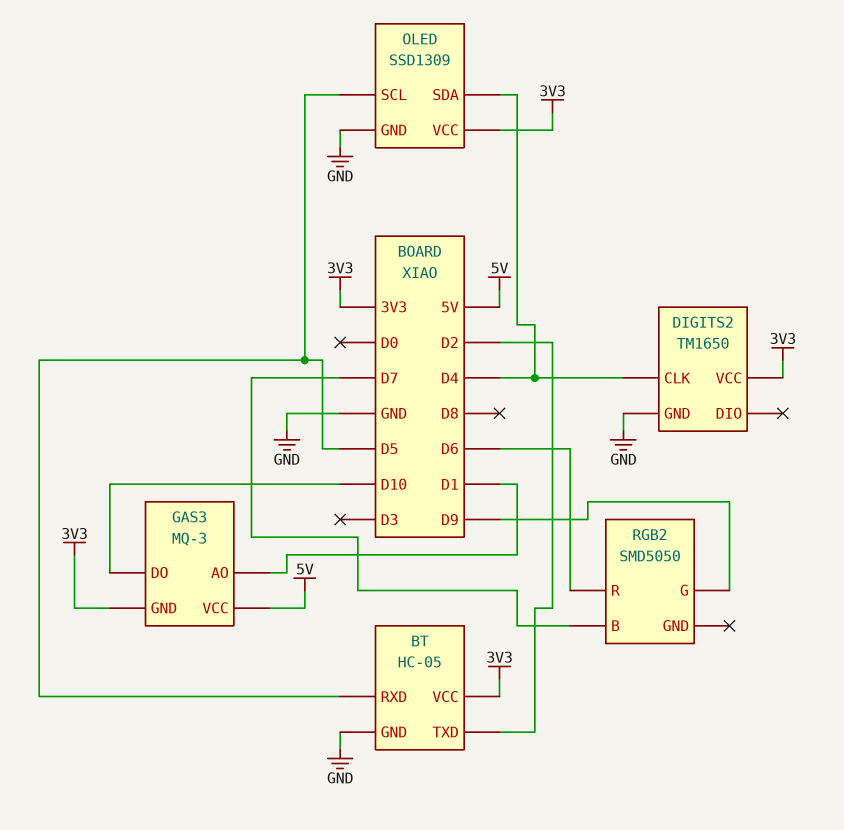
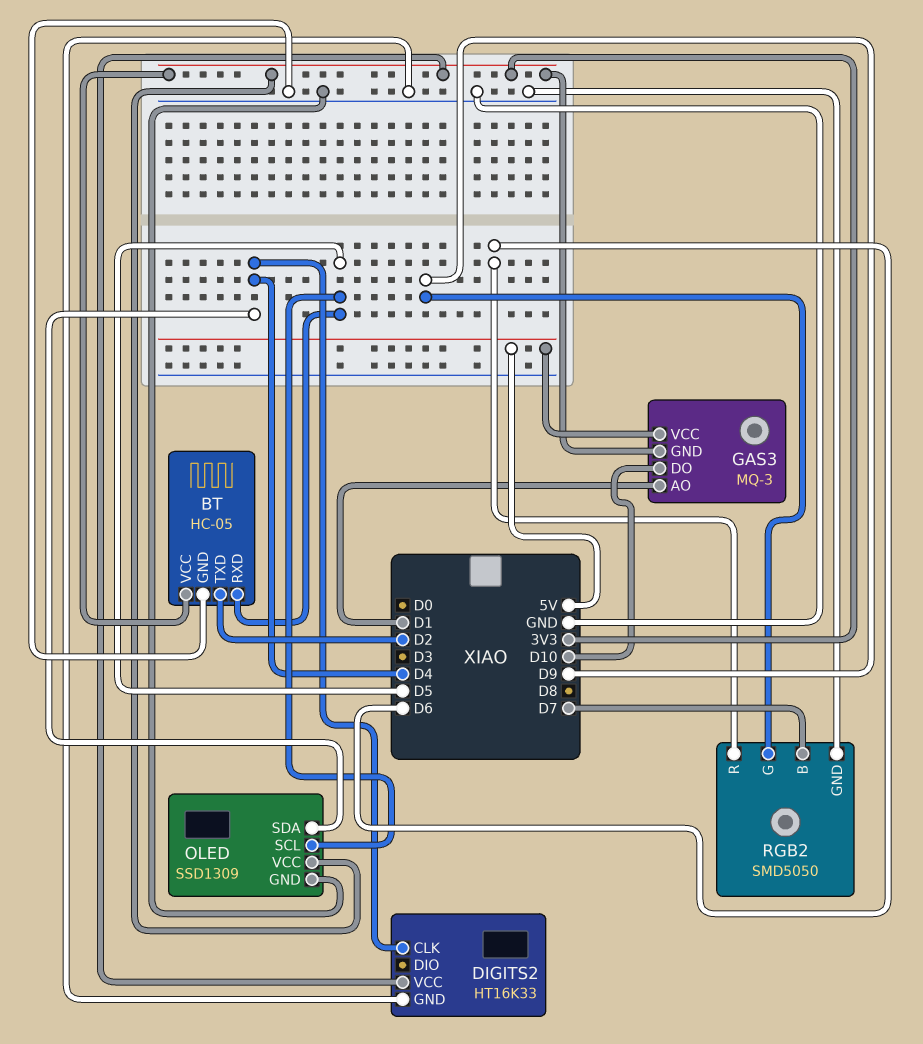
DIGITS2: TM1650 -> HT16K33
RGB2 pin GND: none -> GND

